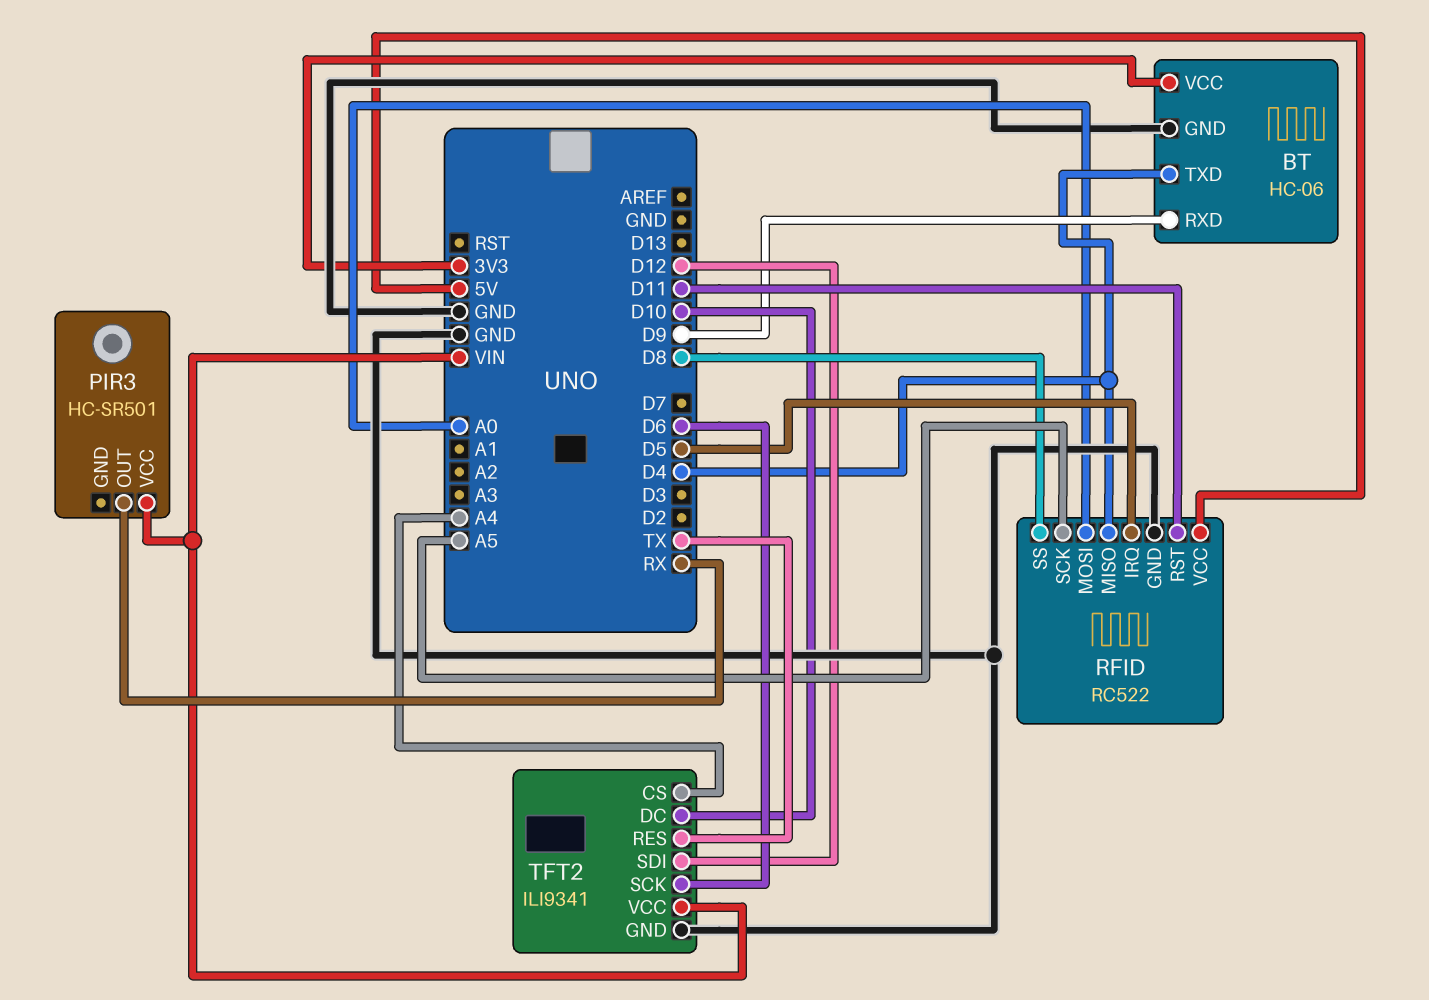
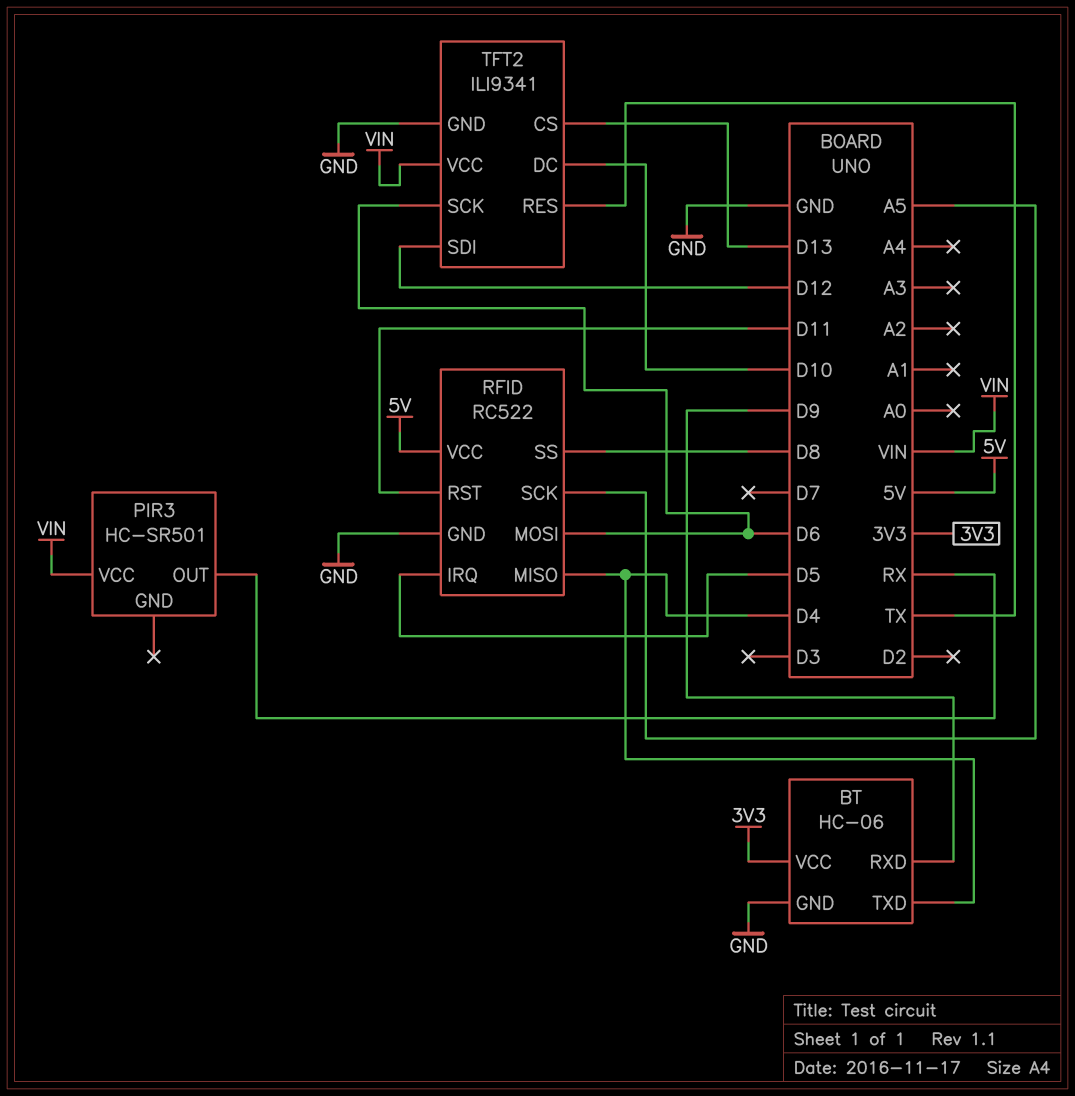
RFID pin MOSI: A0 -> D6
TFT2 pin CS: A4 -> D13

